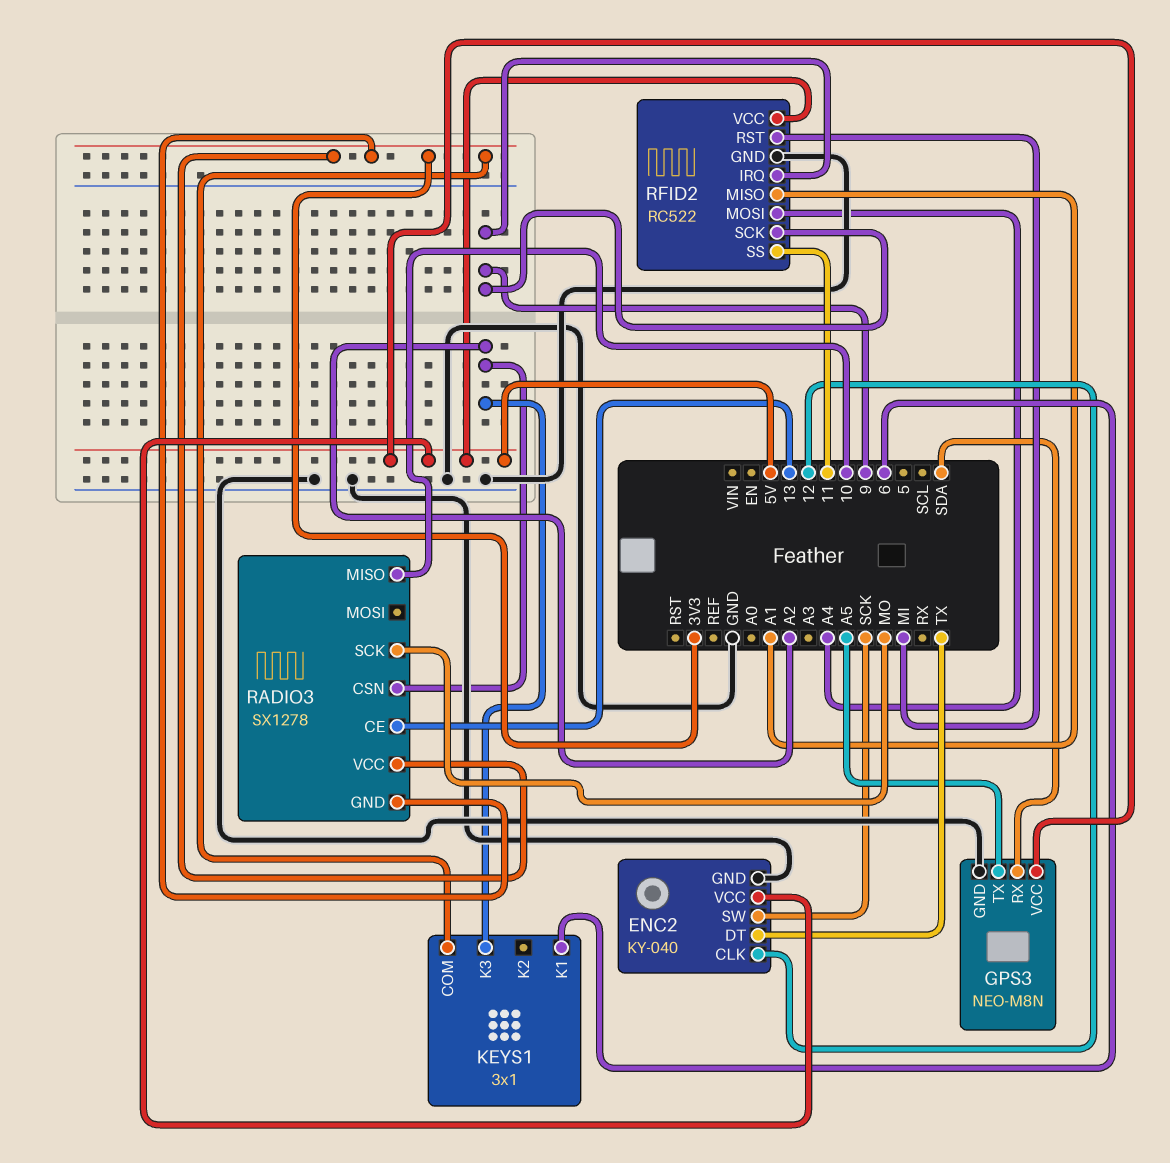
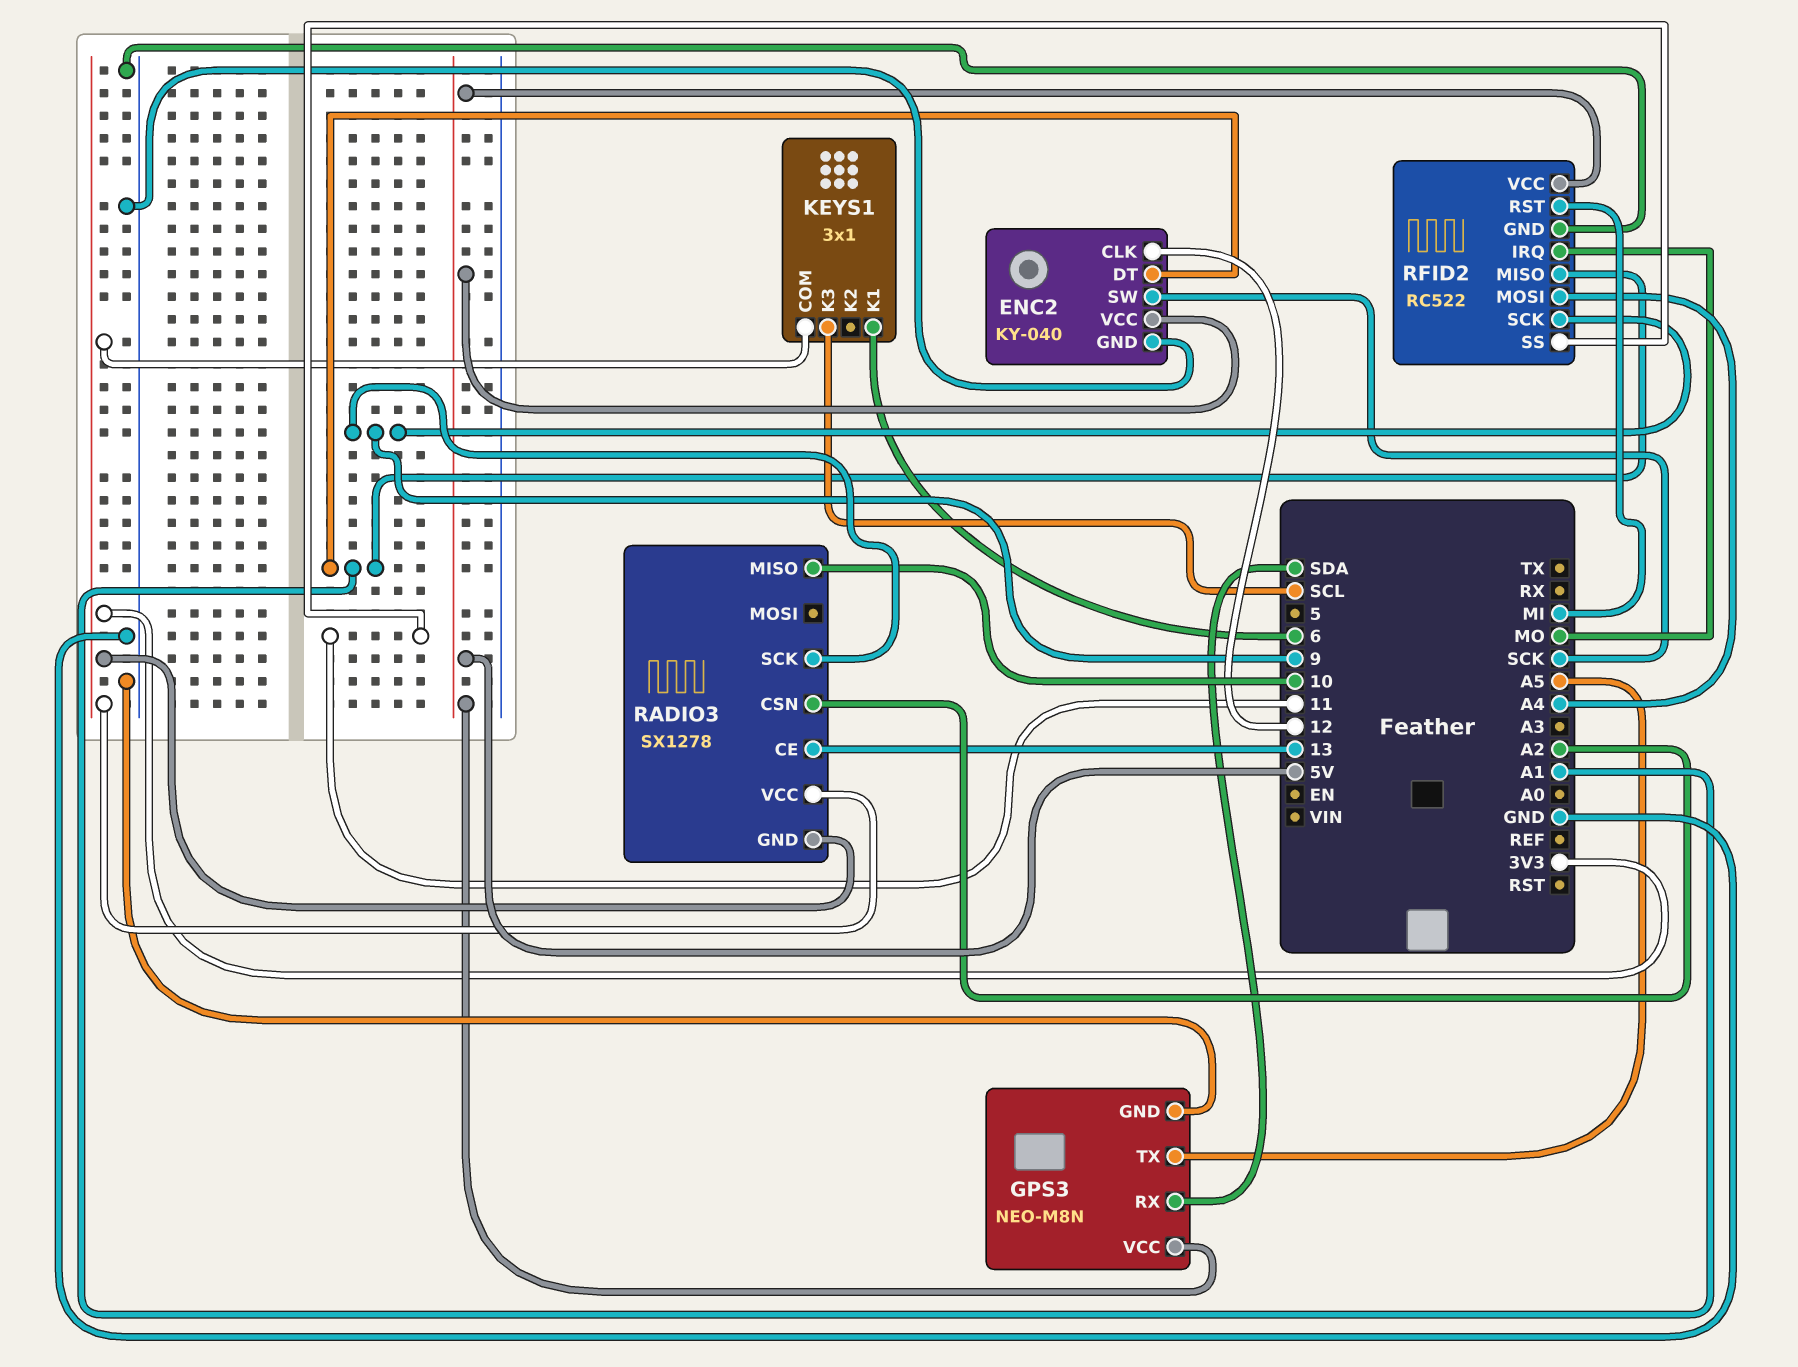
ENC2 pin DT: TX -> A1
KEYS1 pin K3: A2 -> SCL
RADIO3 pin SCK: MO -> 9
RFID2 pin IRQ: 9 -> MO

